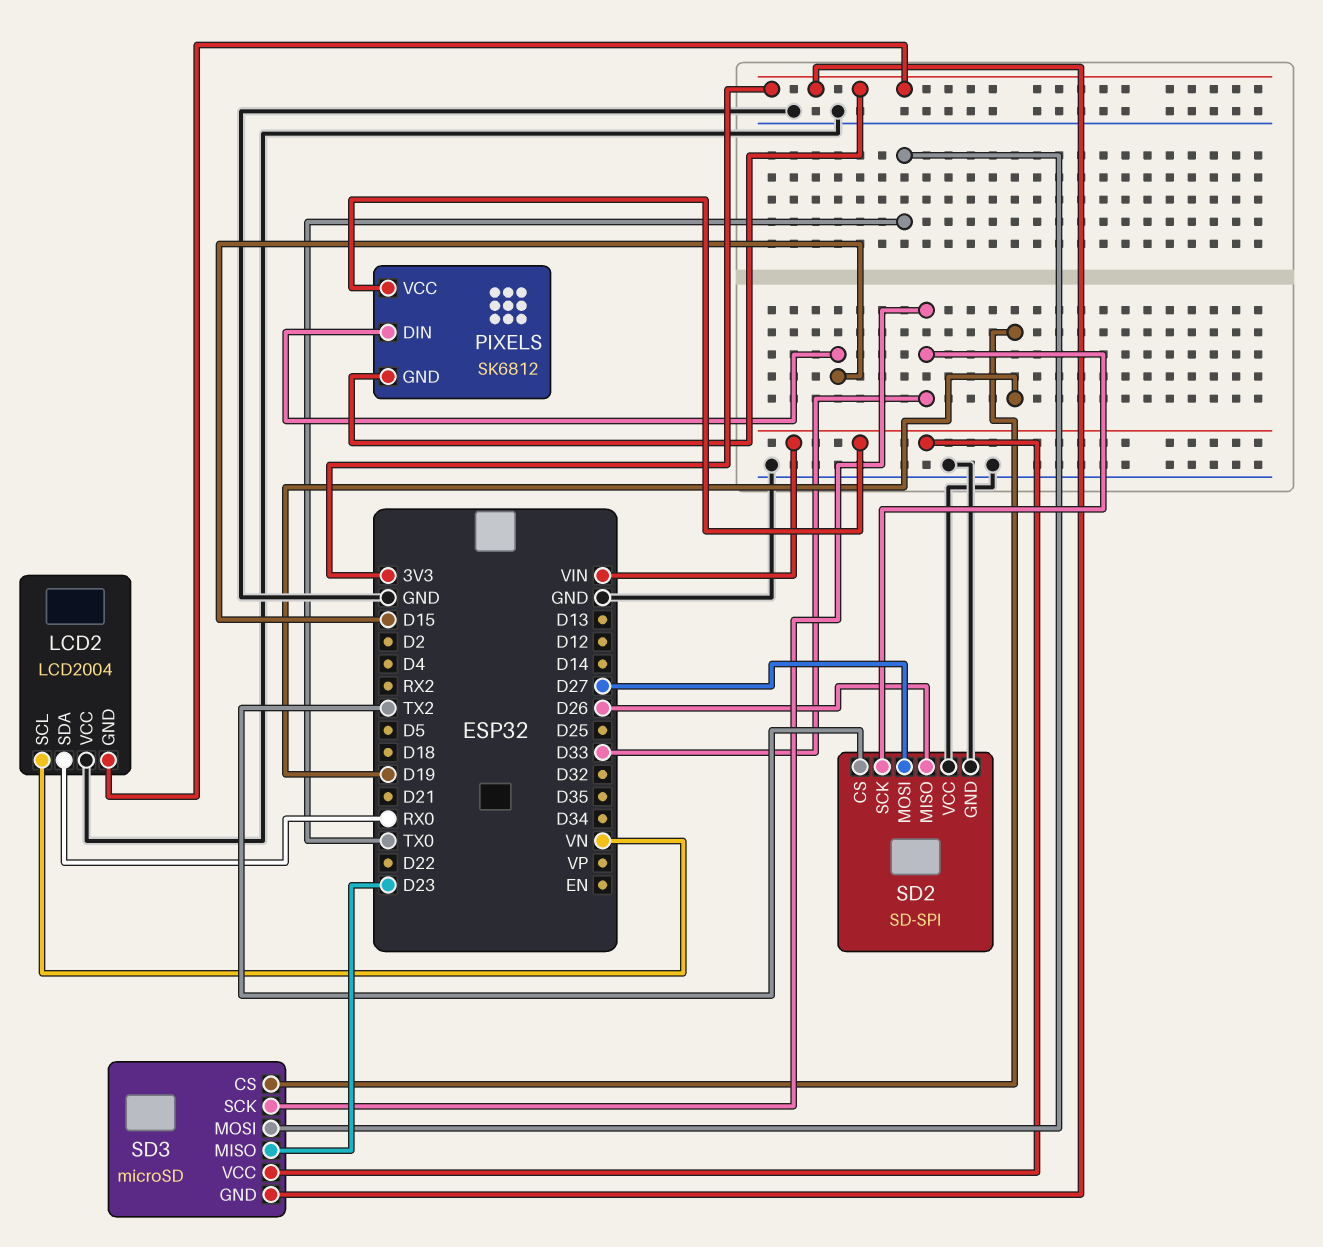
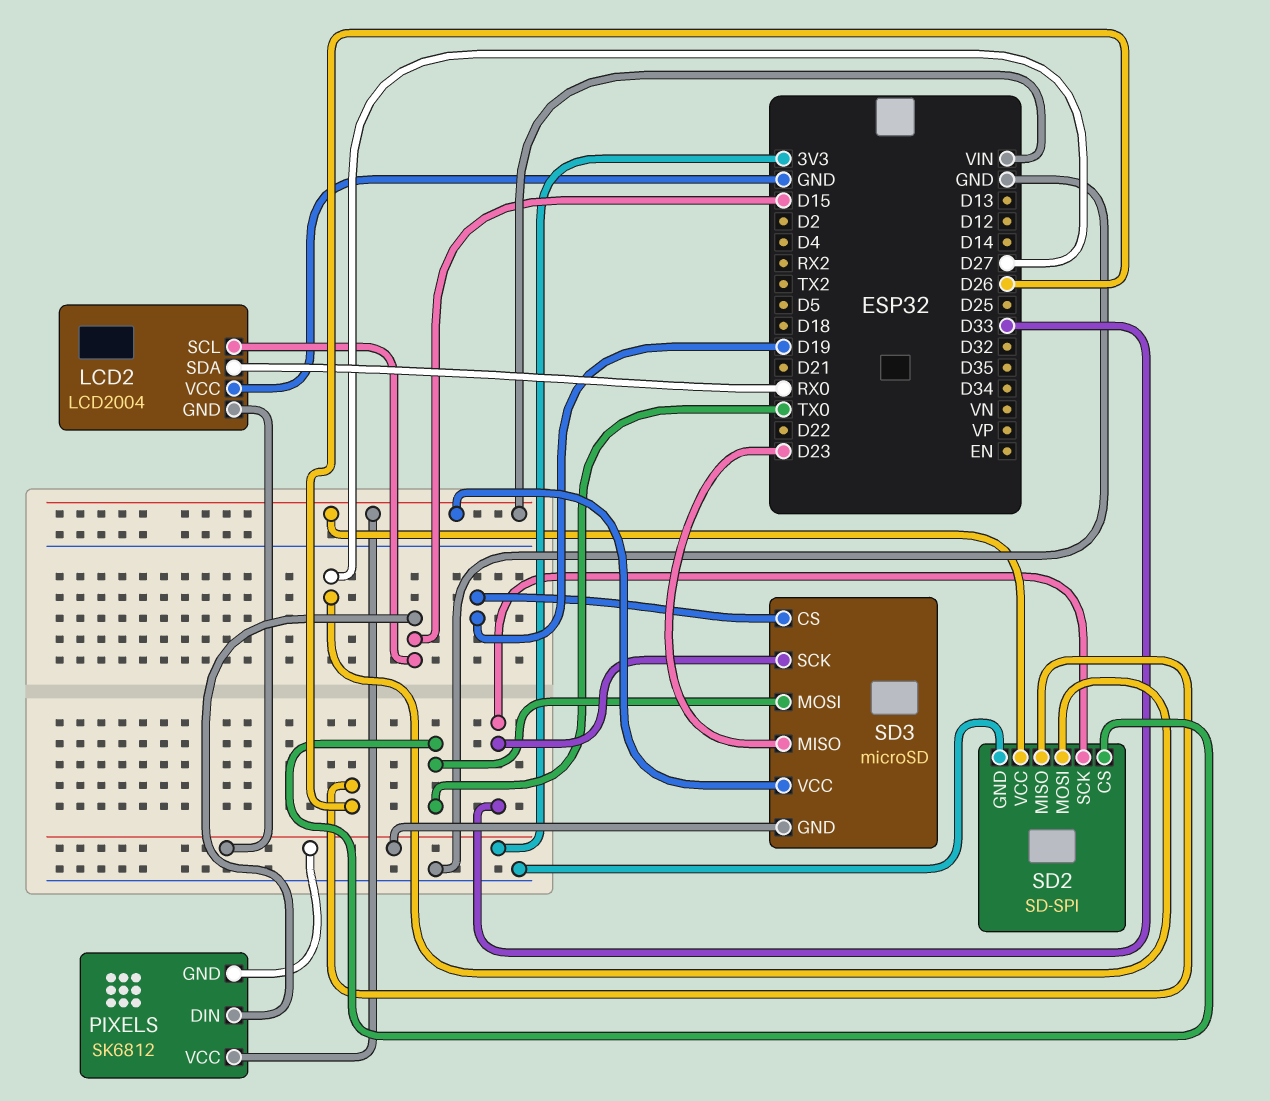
LCD2 pin SCL: VN -> D15
SD2 pin CS: TX2 -> TX0
SD2 pin VCC: GND -> VIN

